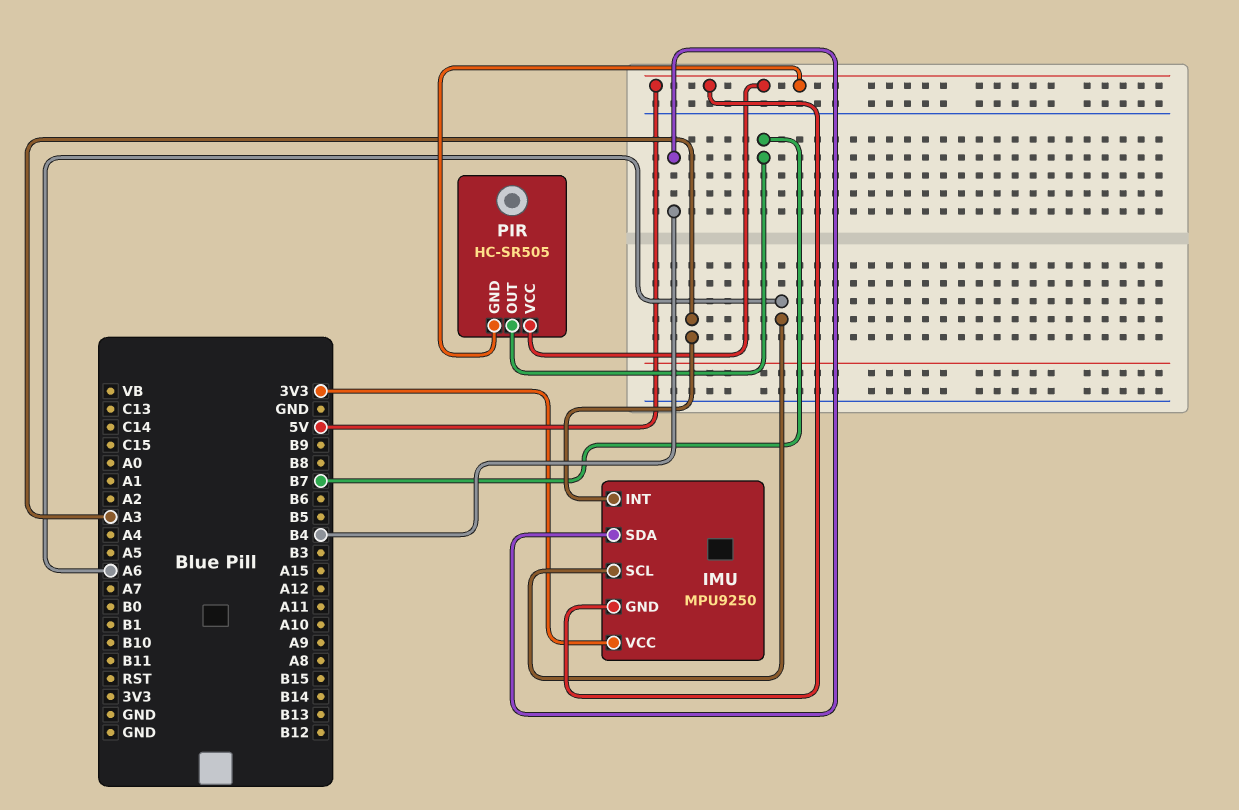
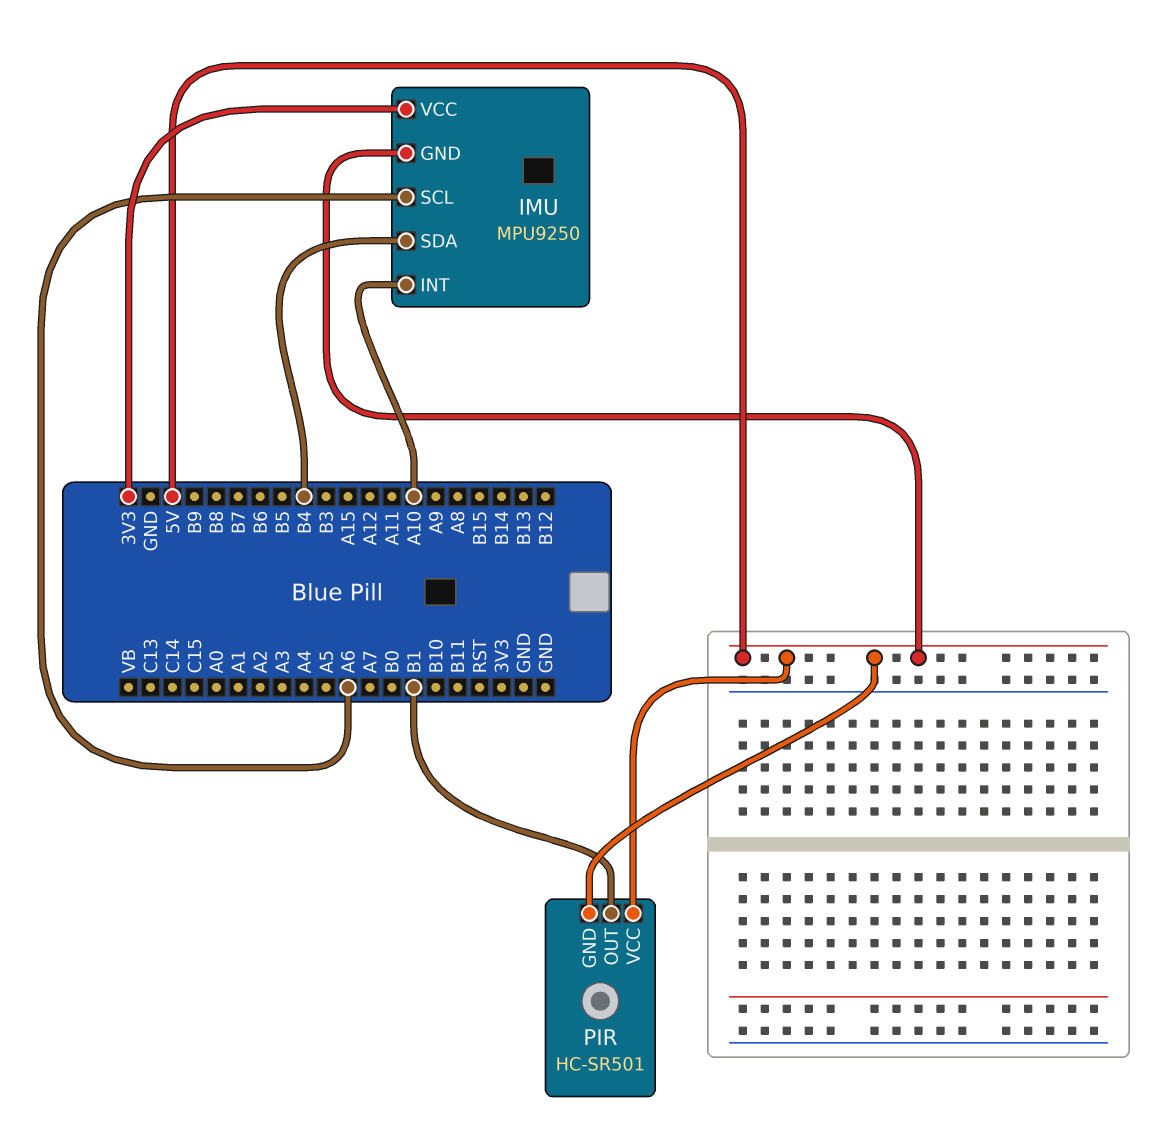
IMU pin INT: A3 -> A10
PIR: HC-SR505 -> HC-SR501
PIR pin OUT: B7 -> B1

